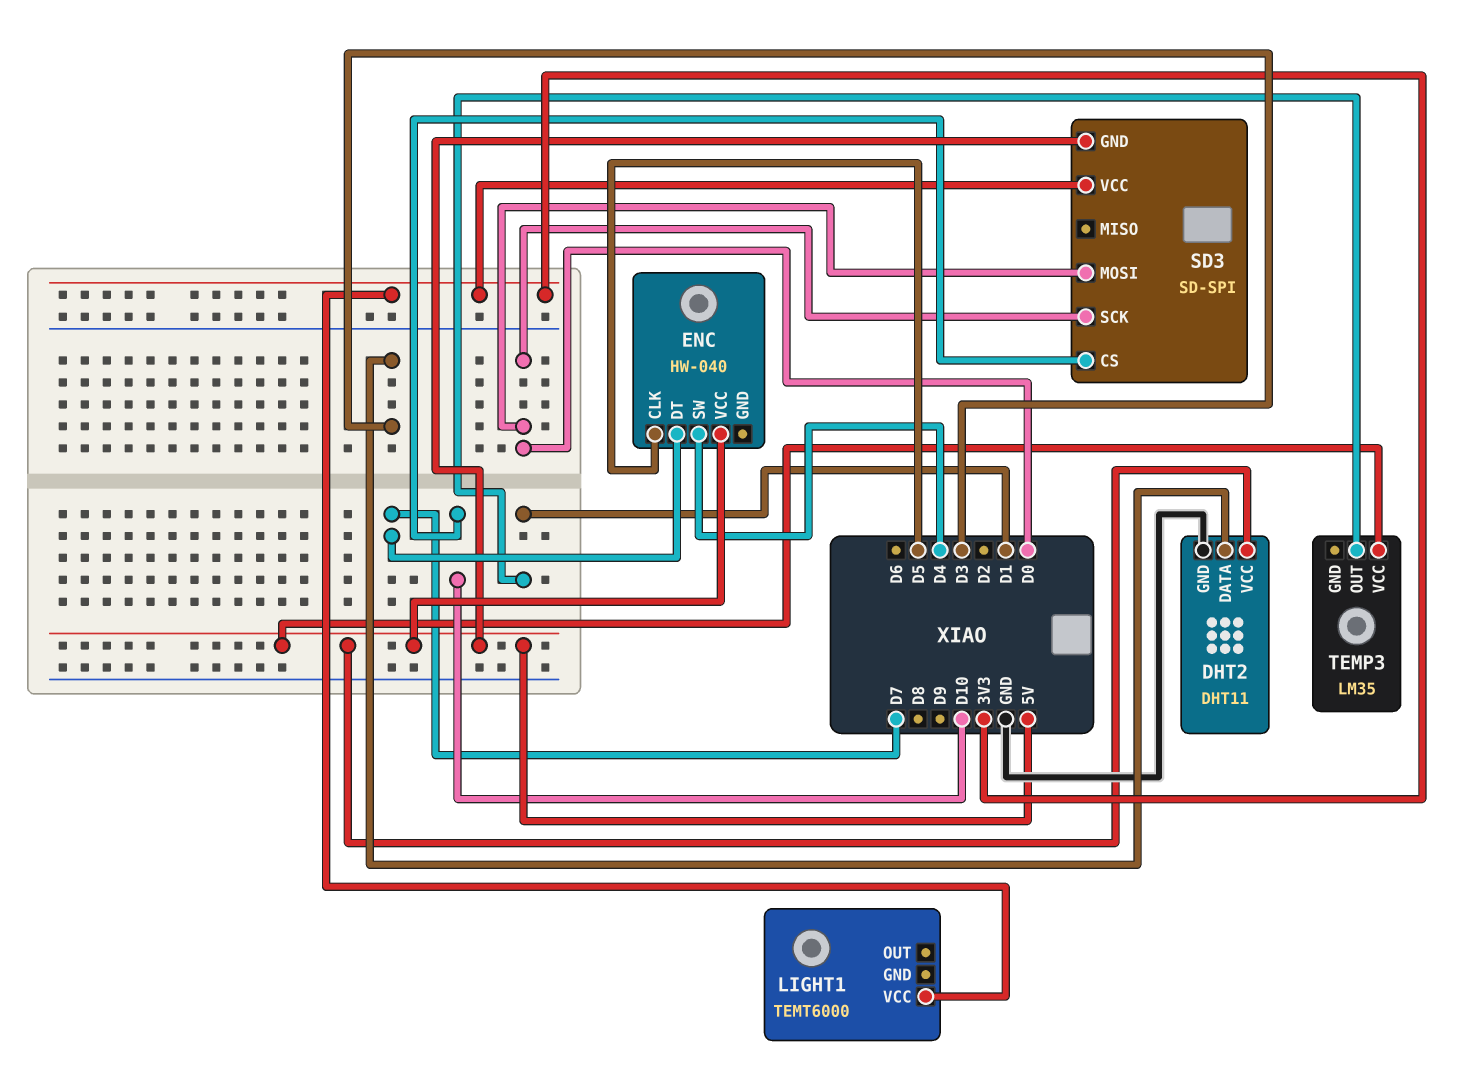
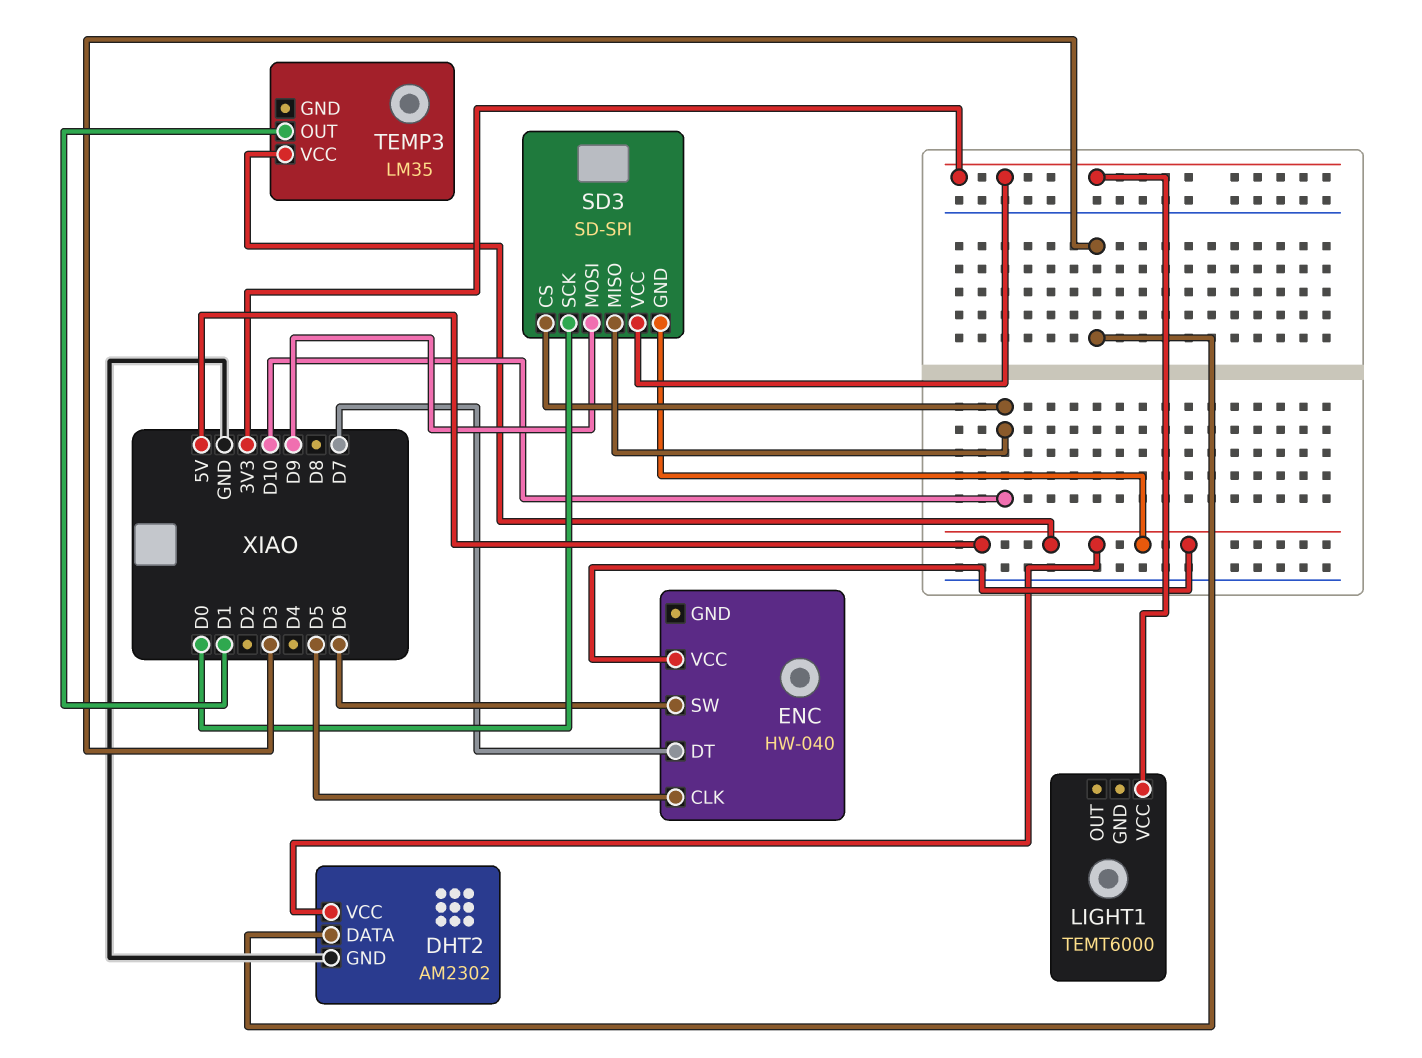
DHT2: DHT11 -> AM2302
ENC pin SW: D4 -> D6
SD3 pin MISO: none -> D10
SD3 pin MOSI: D0 -> D9

